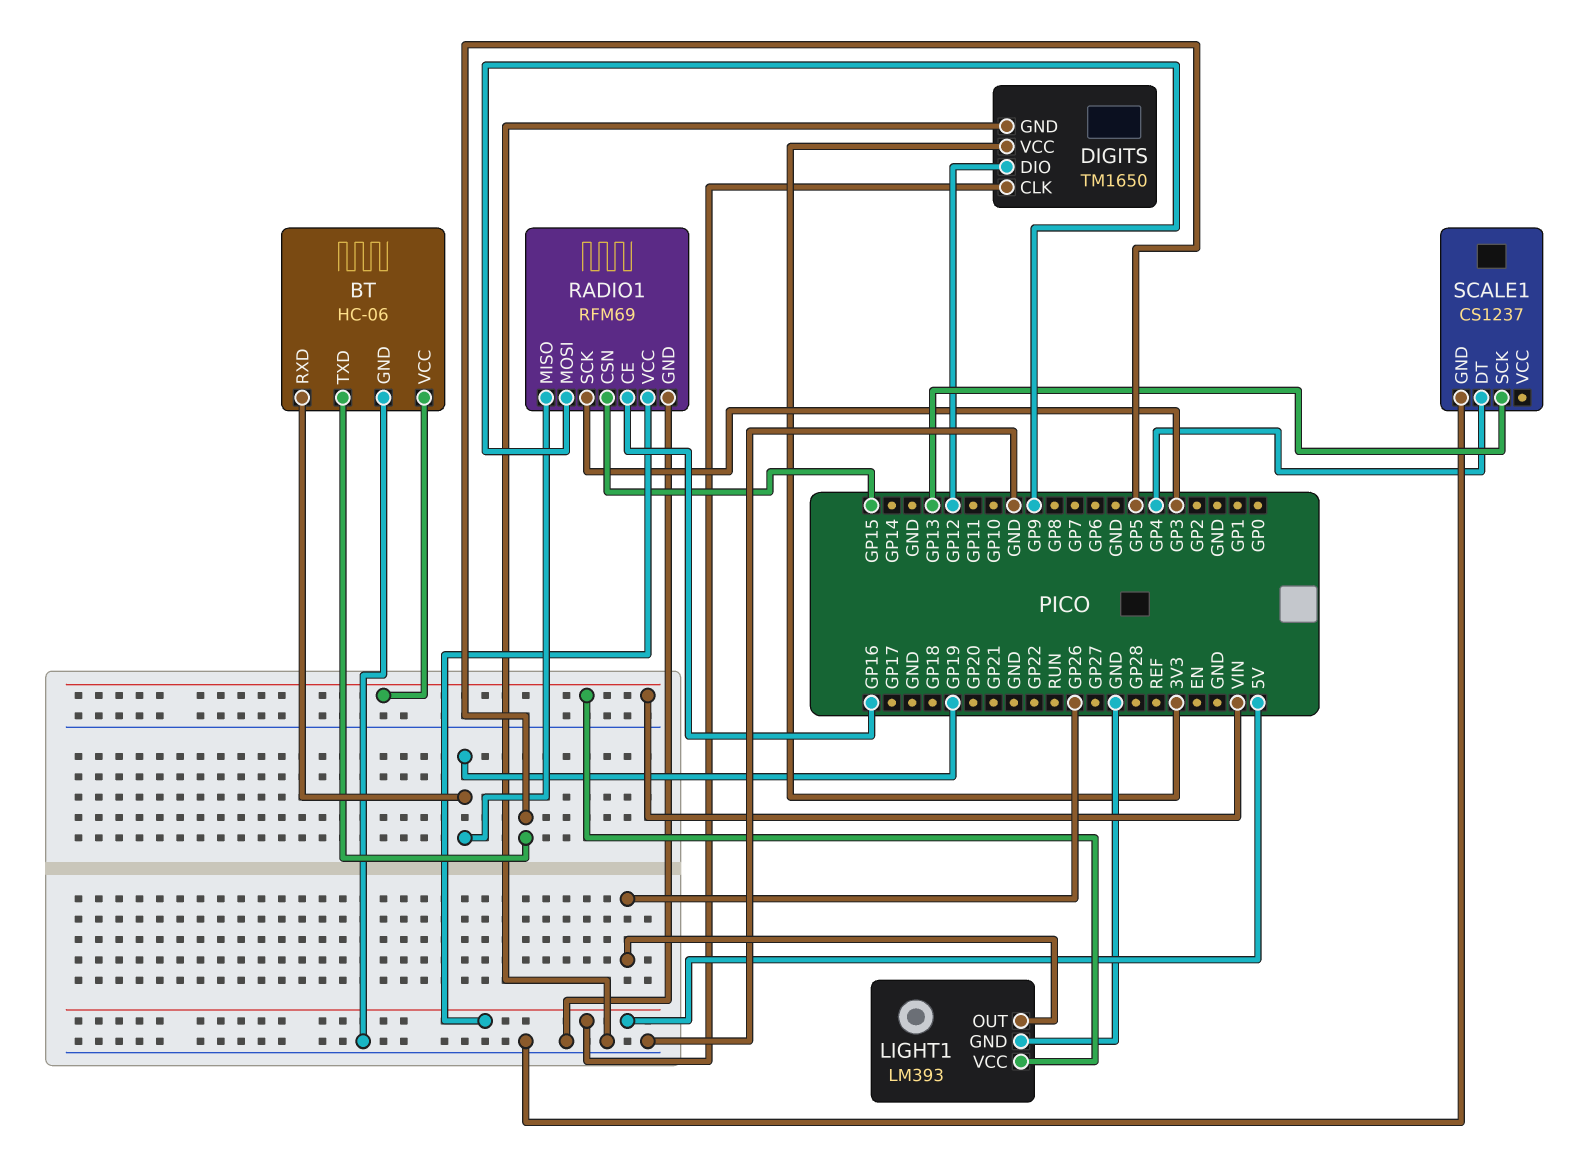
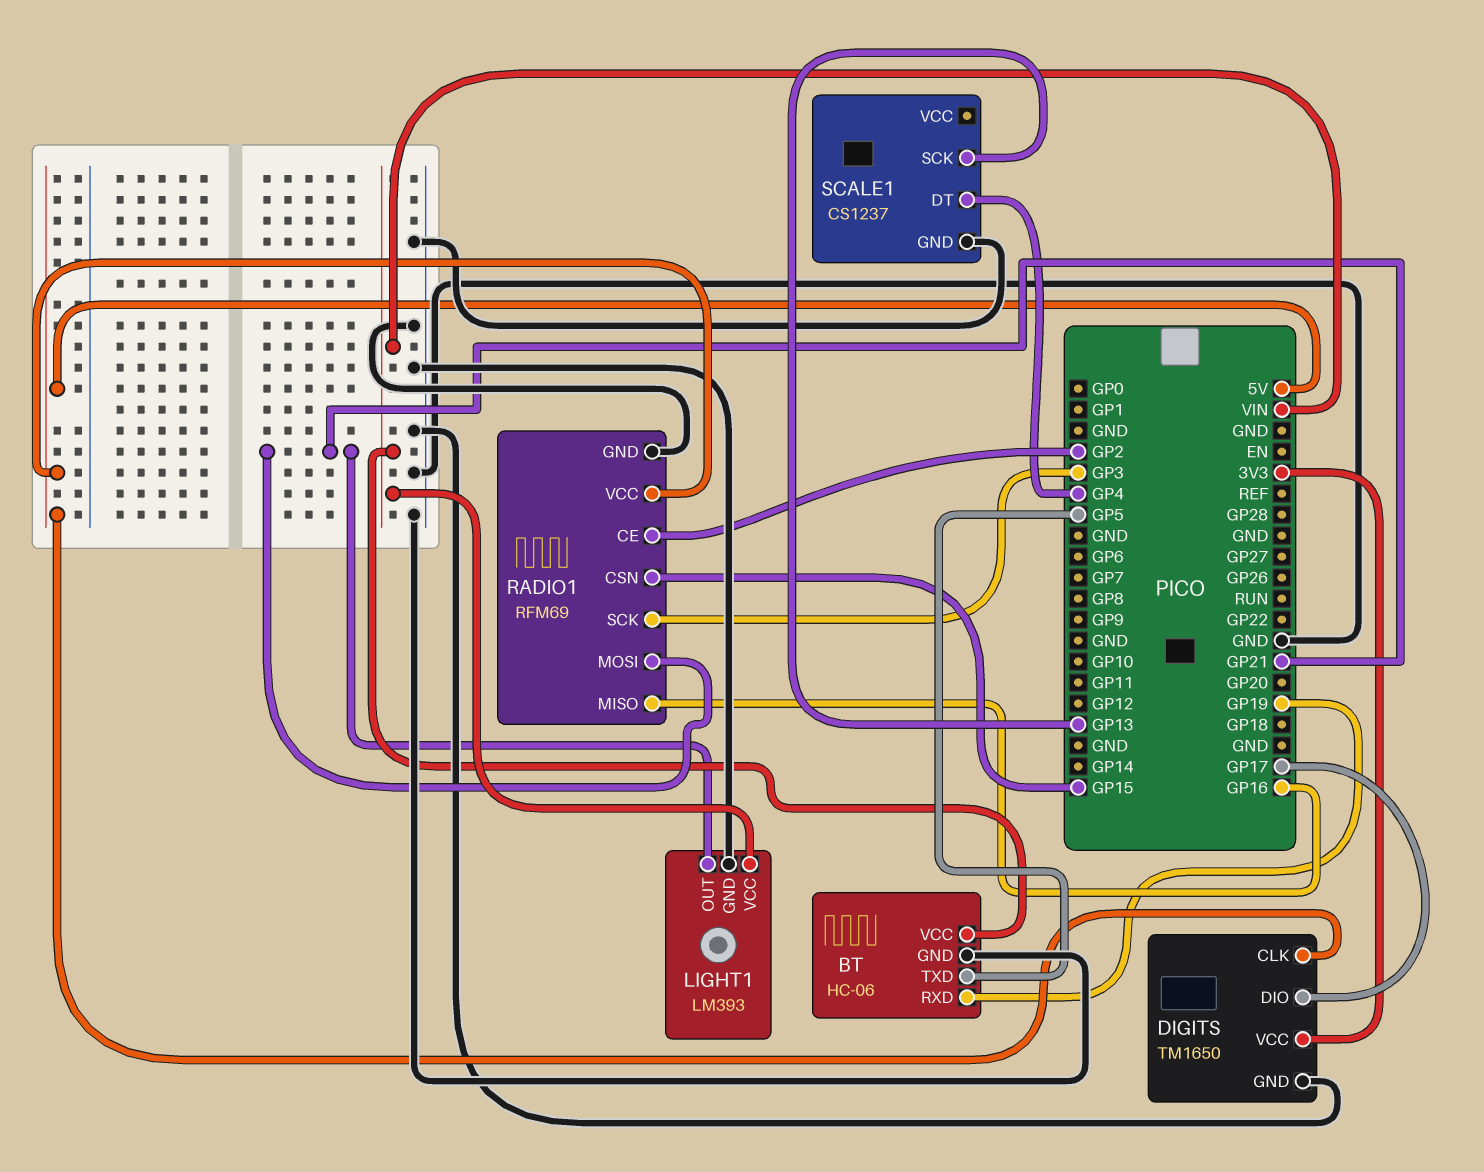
DIGITS pin DIO: GP12 -> GP17
LIGHT1 pin OUT: GP26 -> GP21
RADIO1 pin CE: GP16 -> GP2
RADIO1 pin MISO: GP19 -> GP16
RADIO1 pin MOSI: GP9 -> GP21

